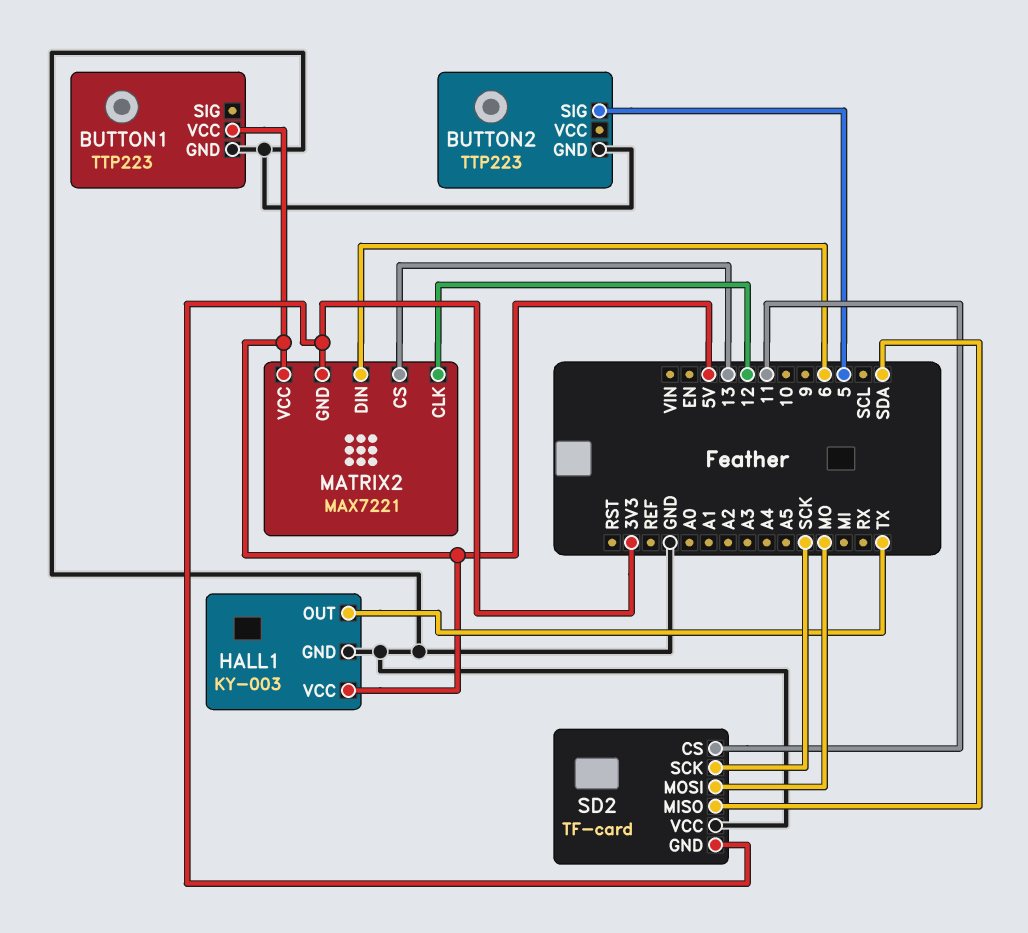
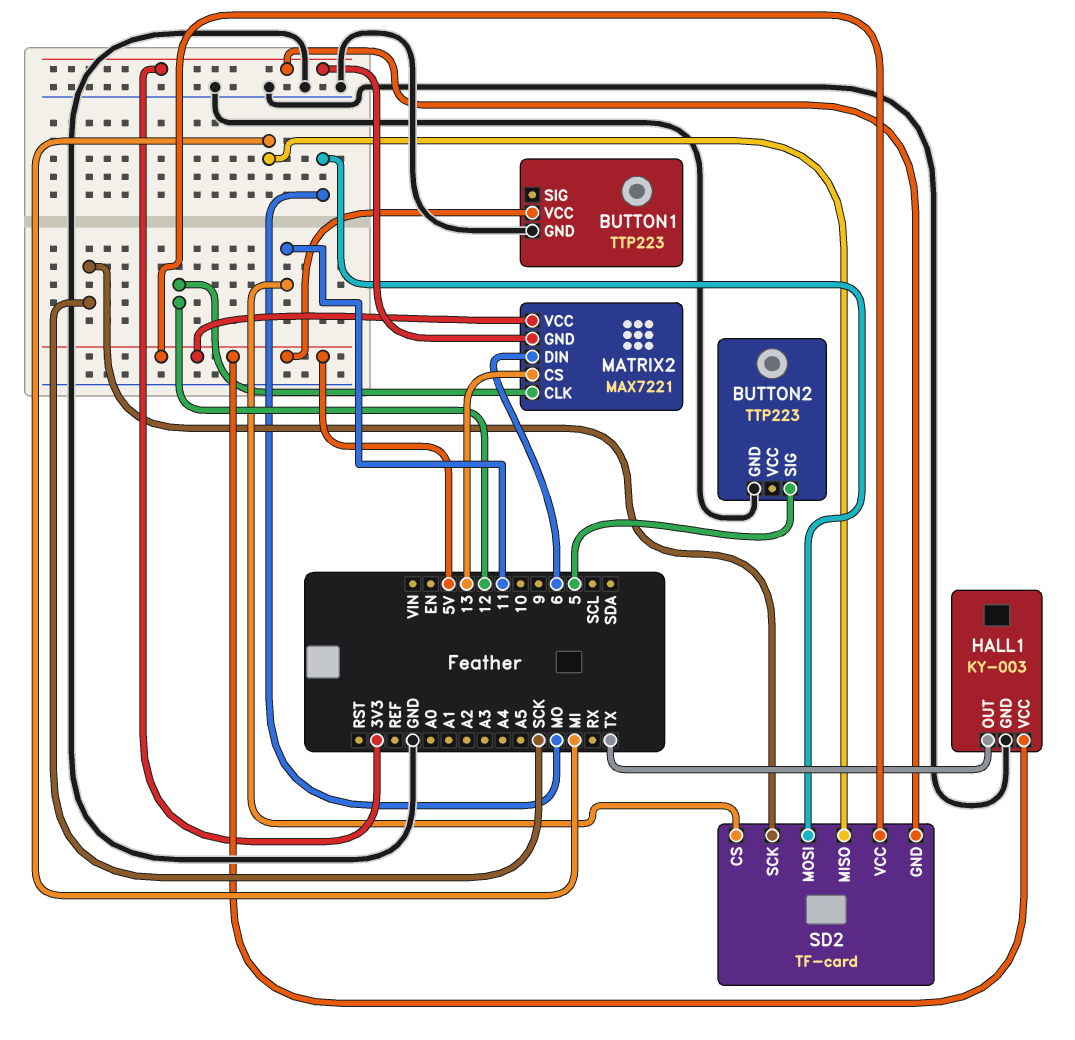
SD2 pin MISO: SDA -> MI
SD2 pin VCC: GND -> 5V

